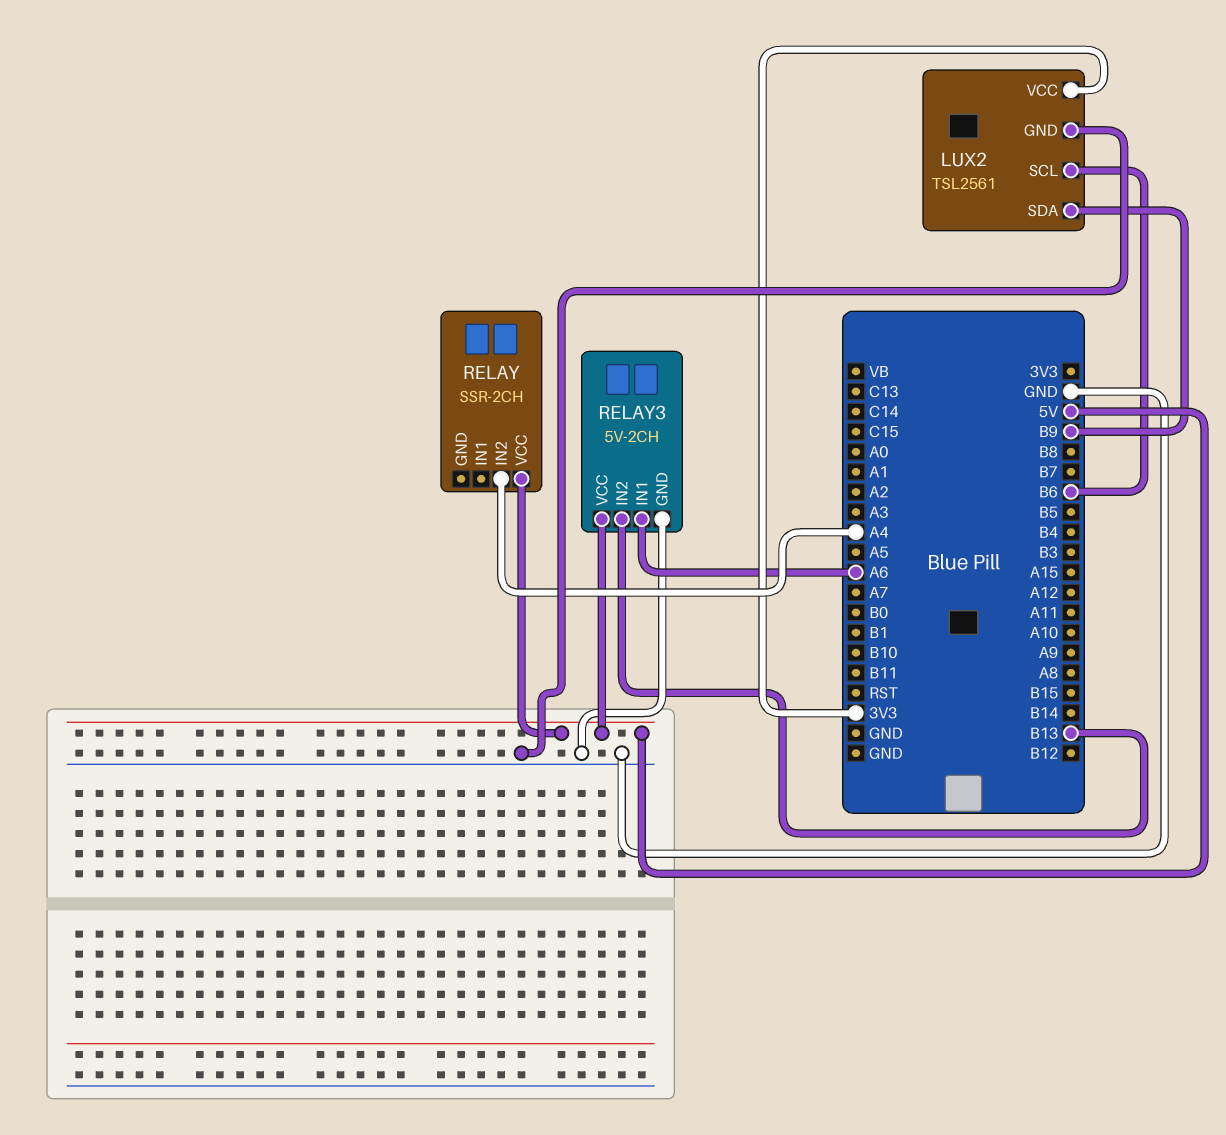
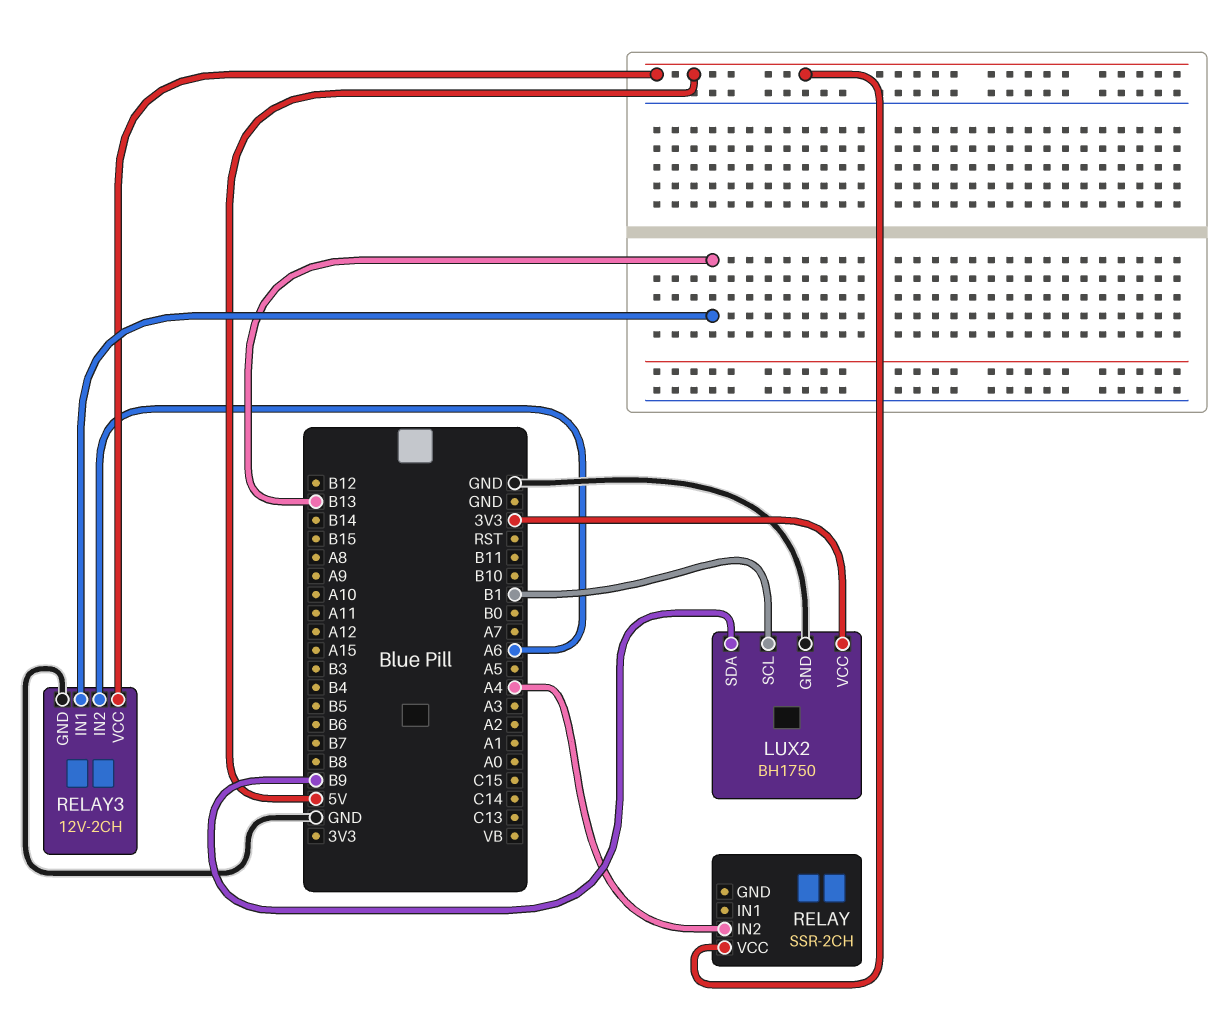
LUX2: TSL2561 -> BH1750
LUX2 pin SCL: B6 -> B1
RELAY3: 5V-2CH -> 12V-2CH
RELAY3 pin IN1: A6 -> B13
RELAY3 pin IN2: B13 -> A6

